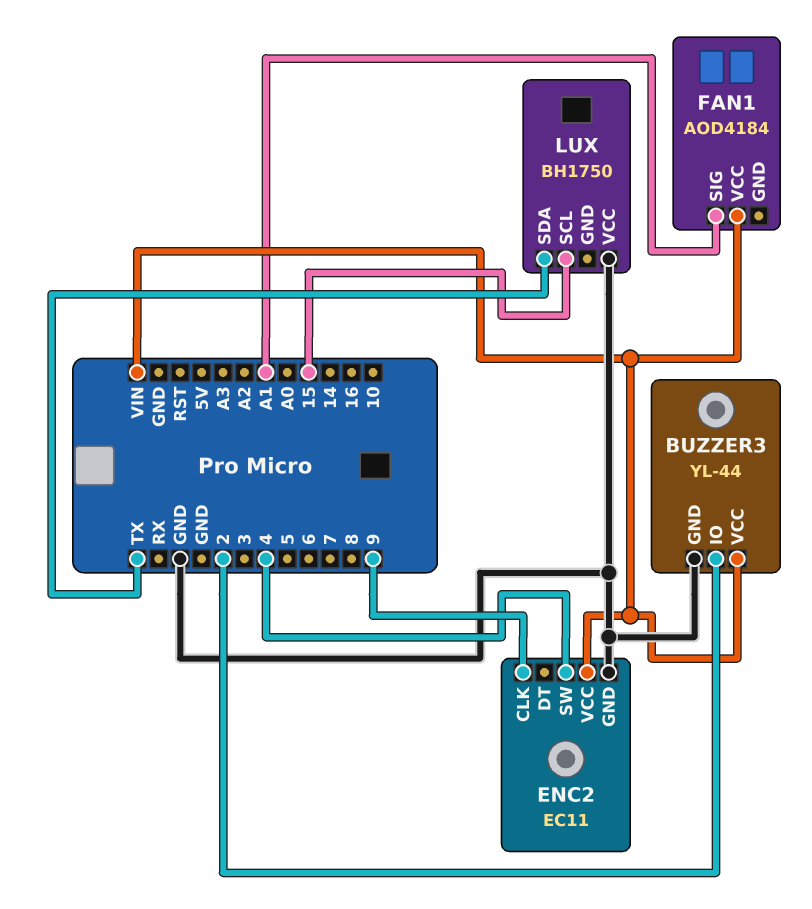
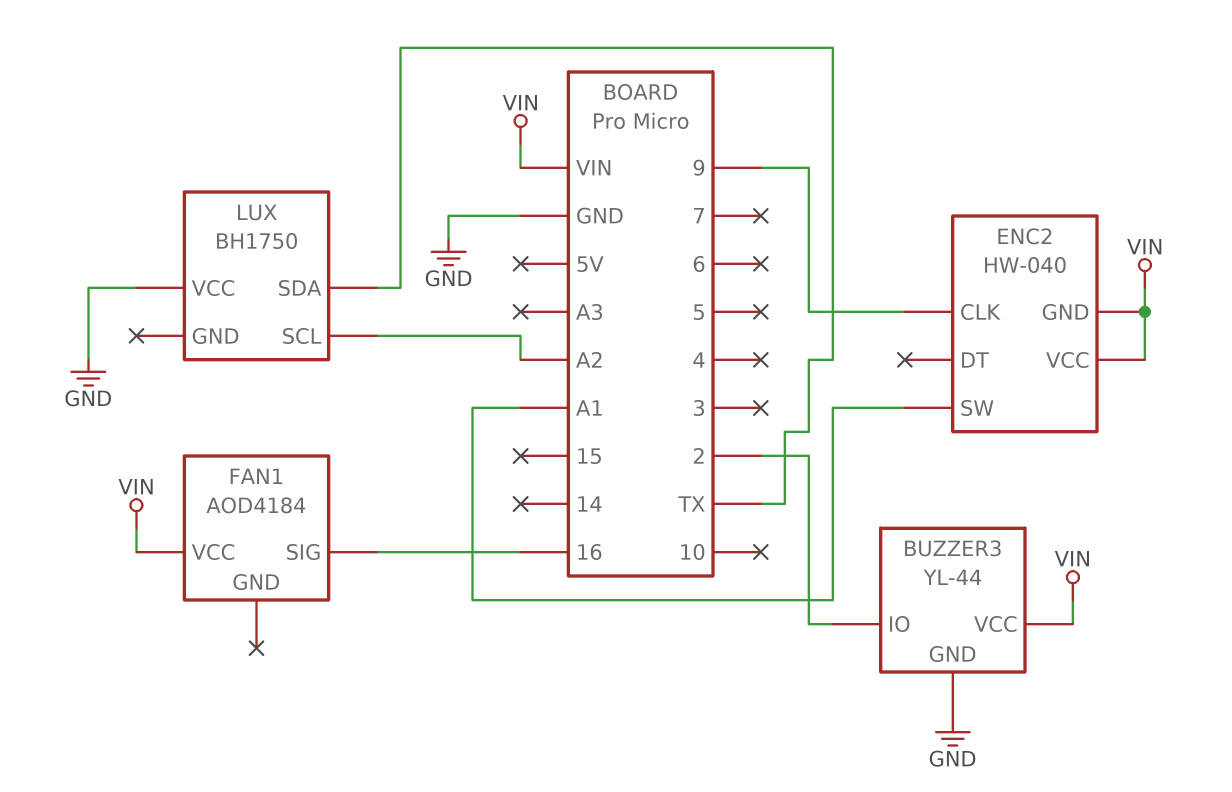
ENC2: EC11 -> HW-040
ENC2 pin GND: GND -> VIN
ENC2 pin SW: 4 -> A1
FAN1 pin SIG: A1 -> 16
LUX pin SCL: 15 -> A2

